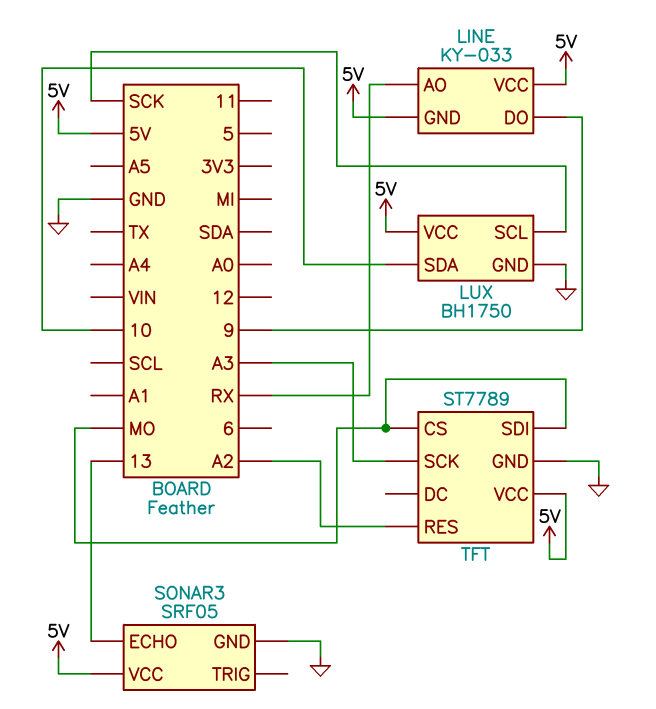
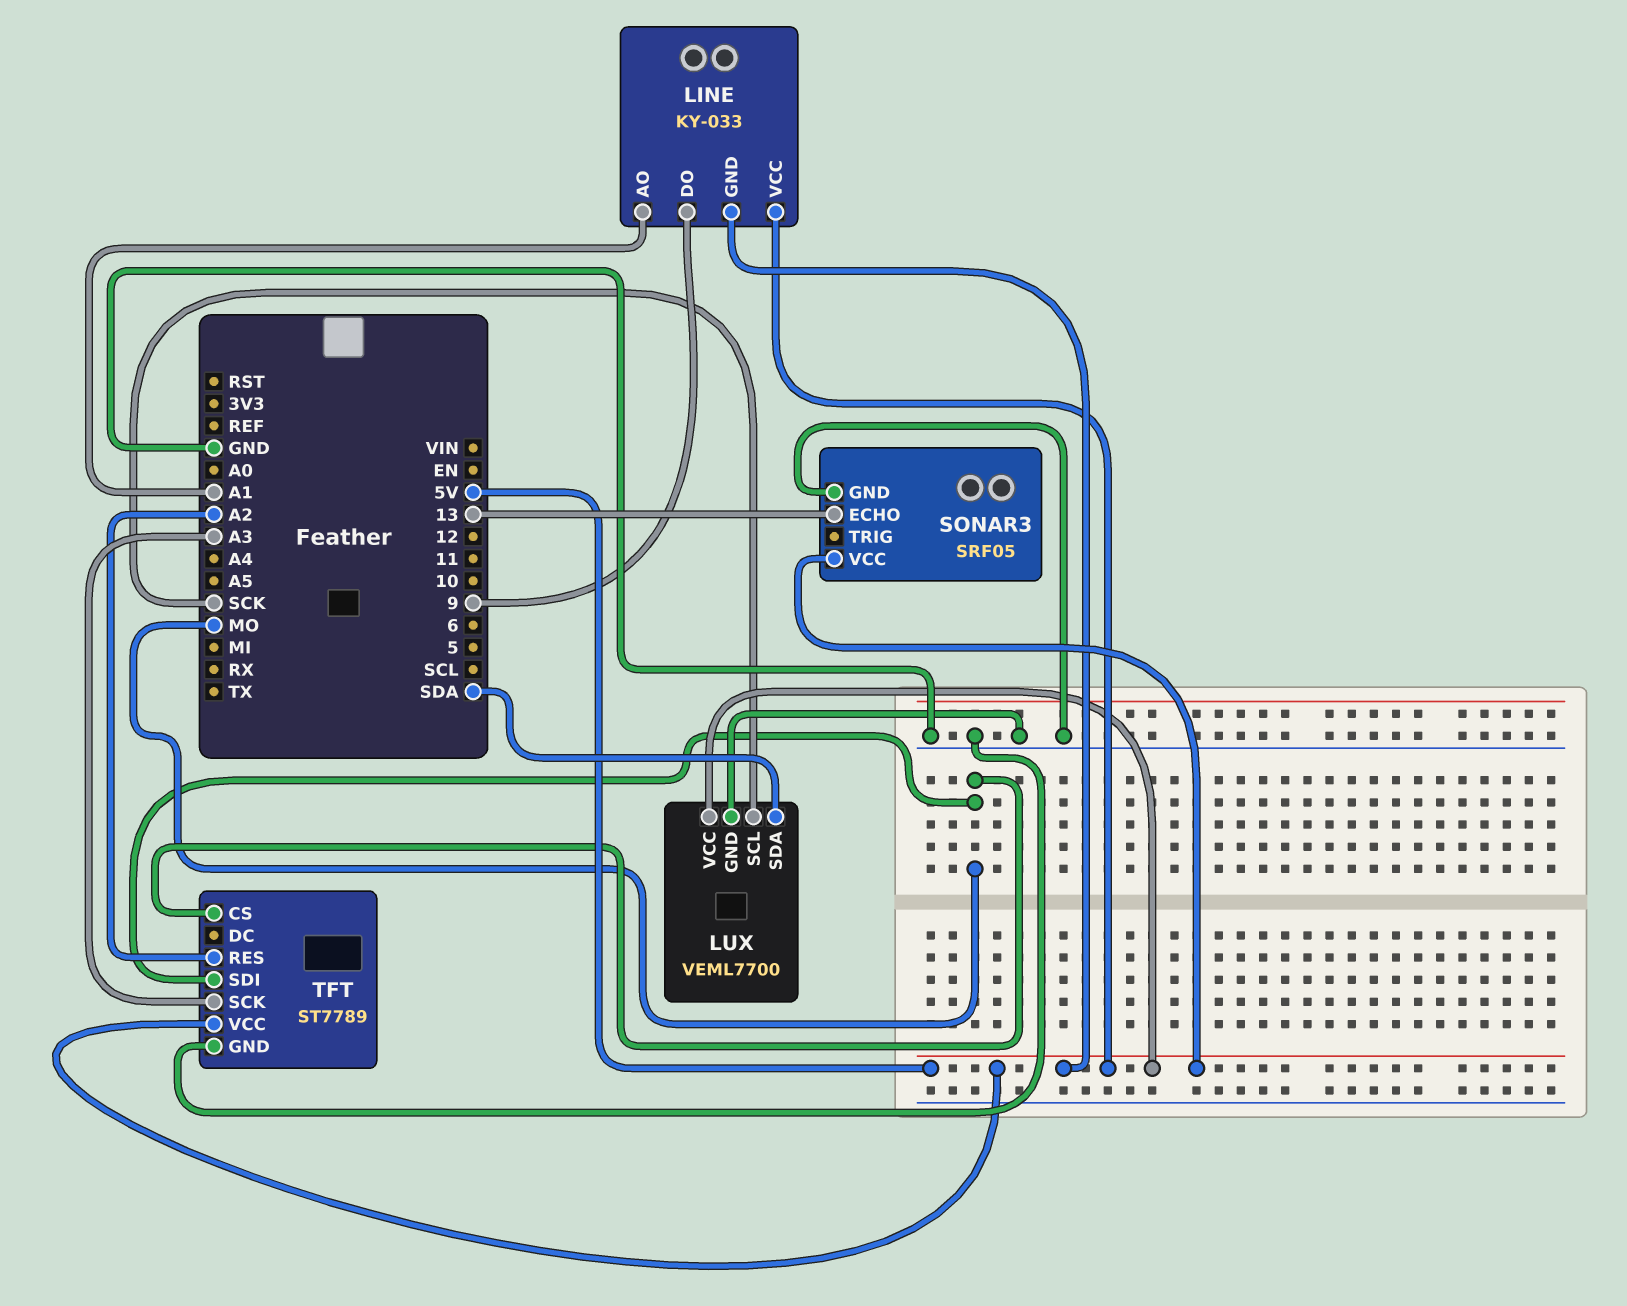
LINE pin AO: RX -> A1
LUX: BH1750 -> VEML7700
LUX pin SDA: 10 -> SDA

